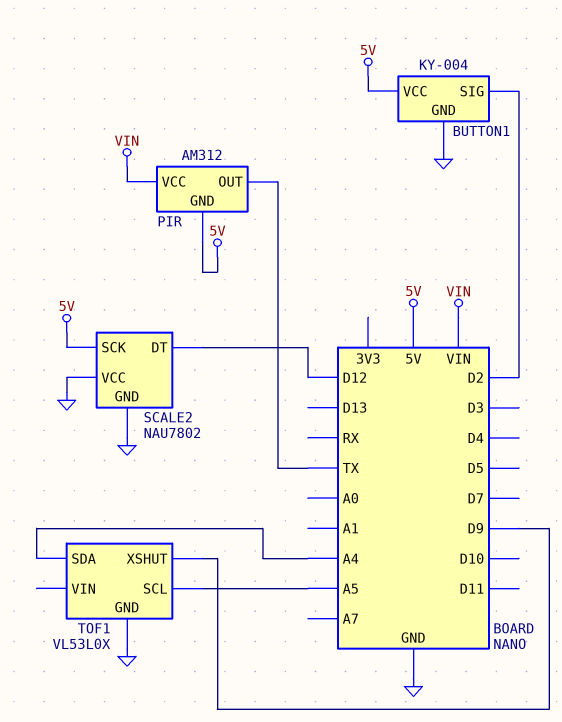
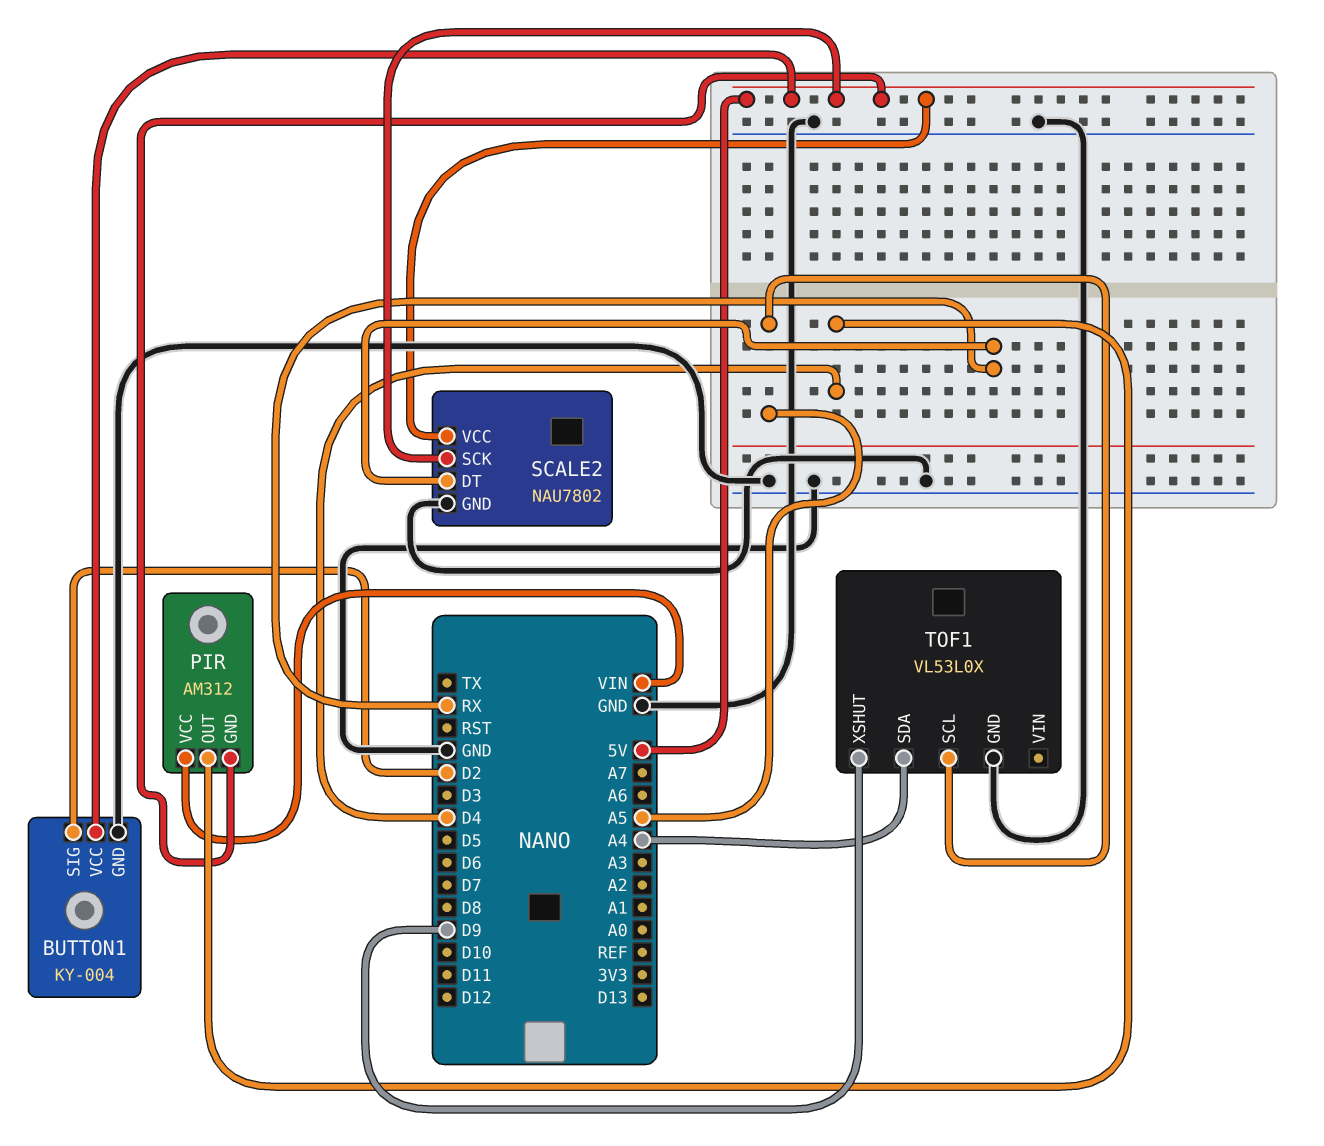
PIR pin OUT: TX -> D4
SCALE2 pin DT: D12 -> RX
SCALE2 pin VCC: GND -> 5V

